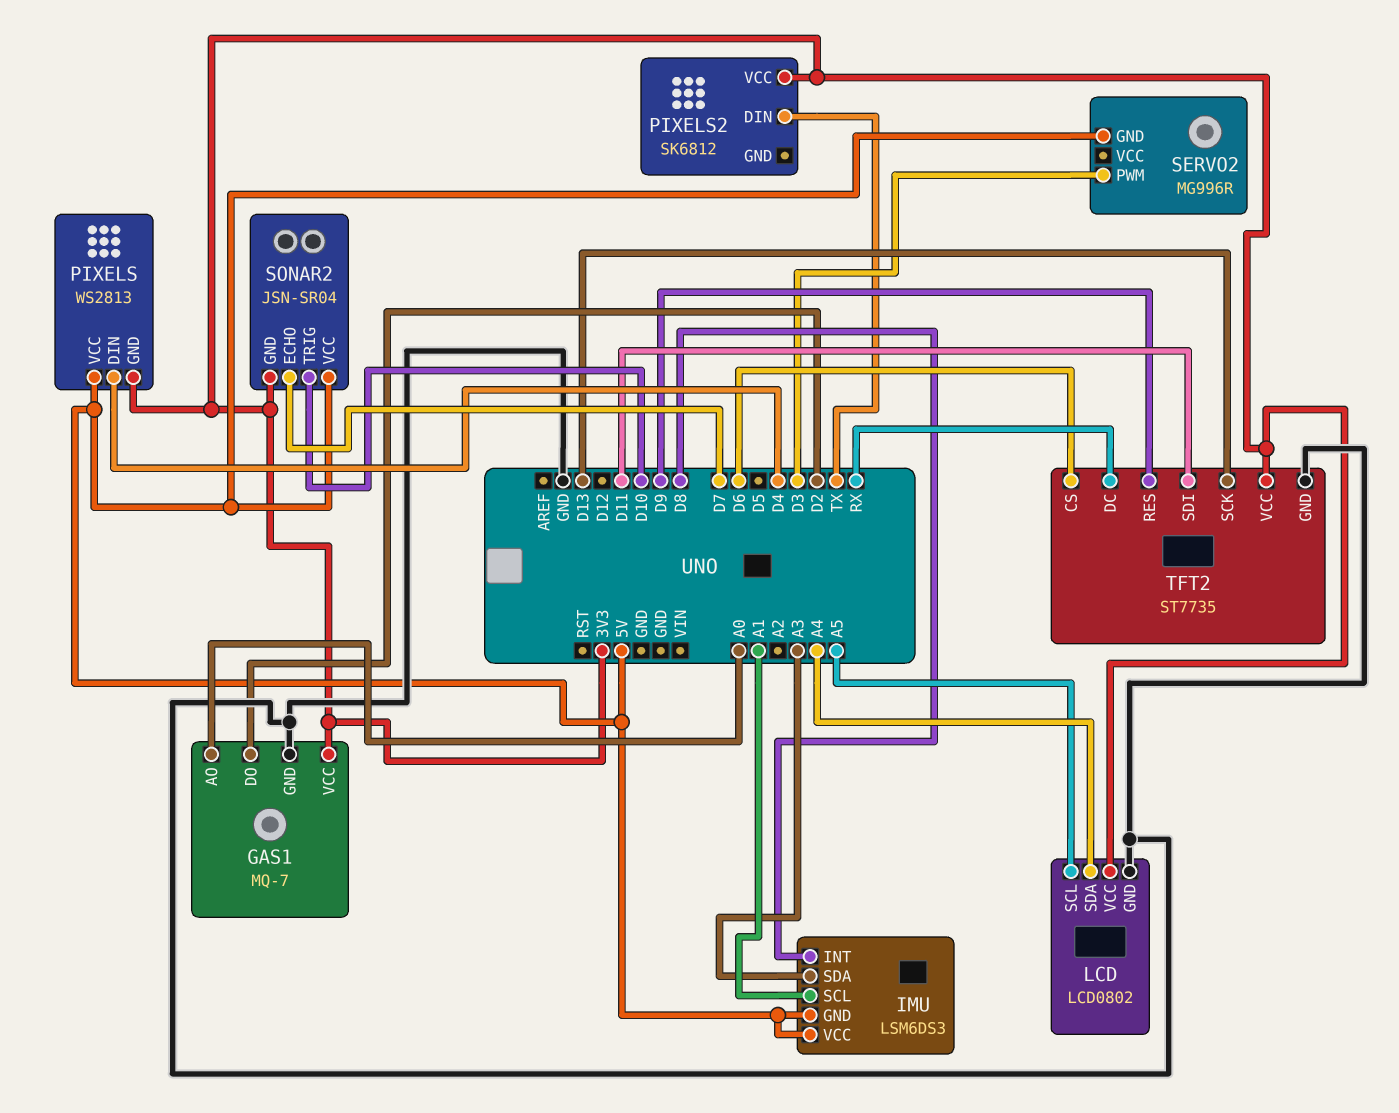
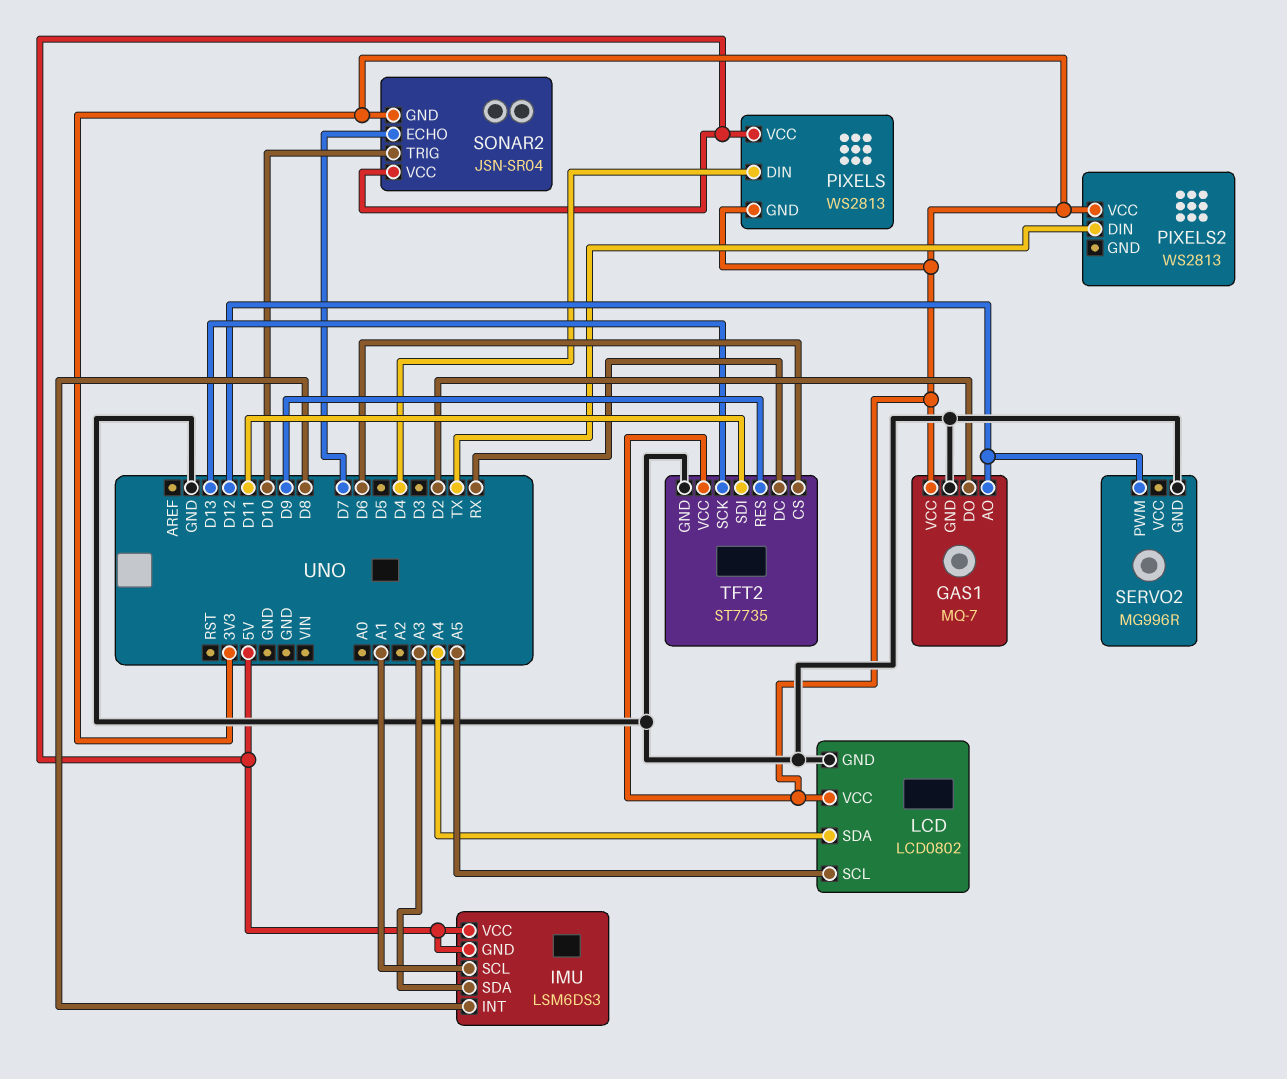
GAS1 pin AO: A0 -> D12
PIXELS2: SK6812 -> WS2813
SERVO2 pin GND: 5V -> GND
SERVO2 pin PWM: D3 -> D12

